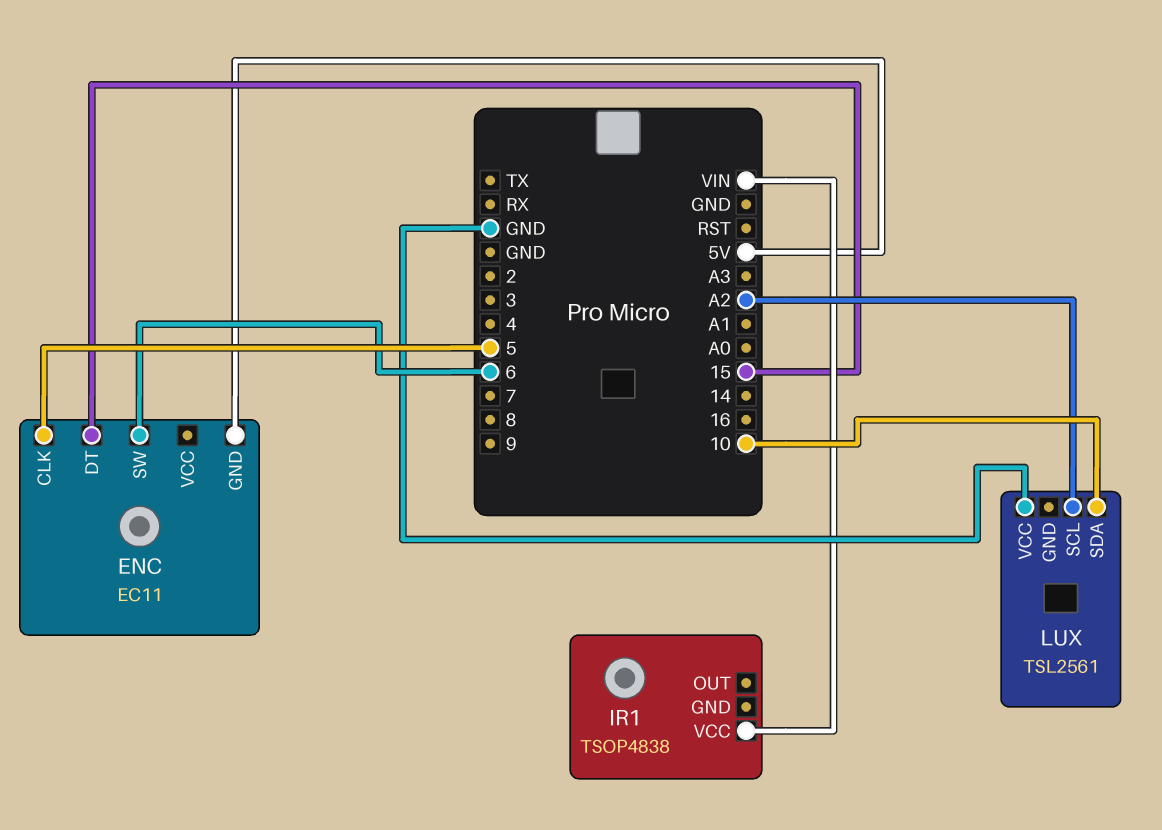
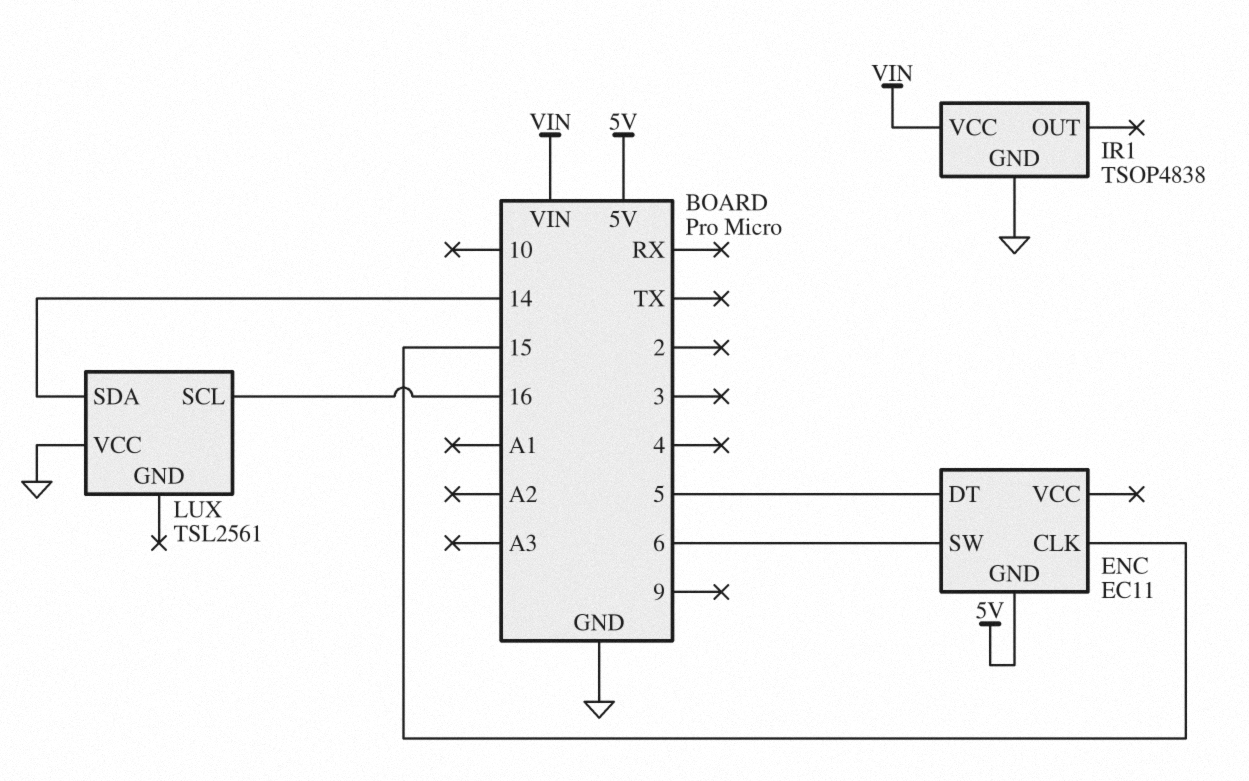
ENC pin CLK: 5 -> 15
ENC pin DT: 15 -> 5
IR1 pin GND: none -> GND
LUX pin SCL: A2 -> 16
LUX pin SDA: 10 -> 14

